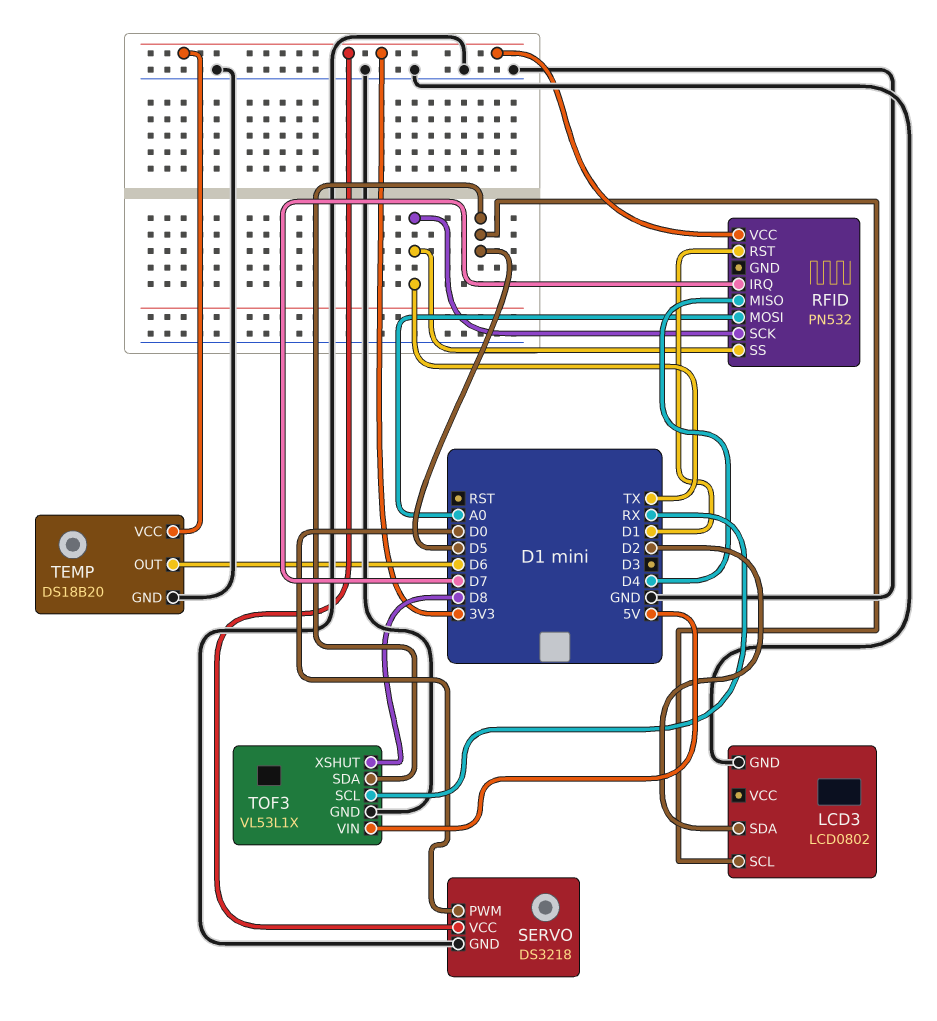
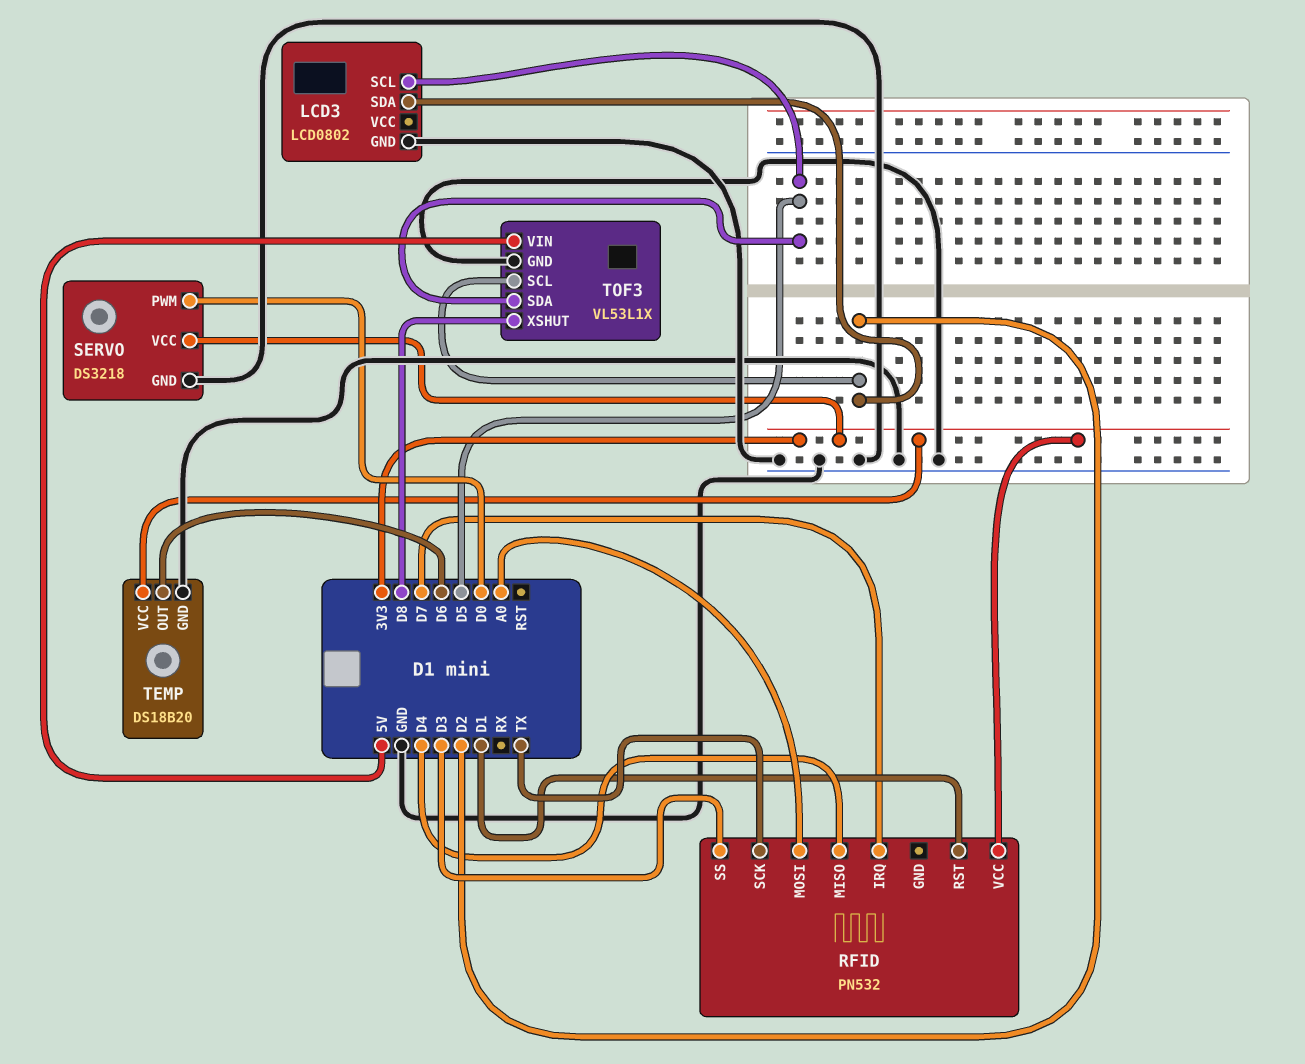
RFID pin SS: TX -> D3
TOF3 pin SCL: RX -> D2

